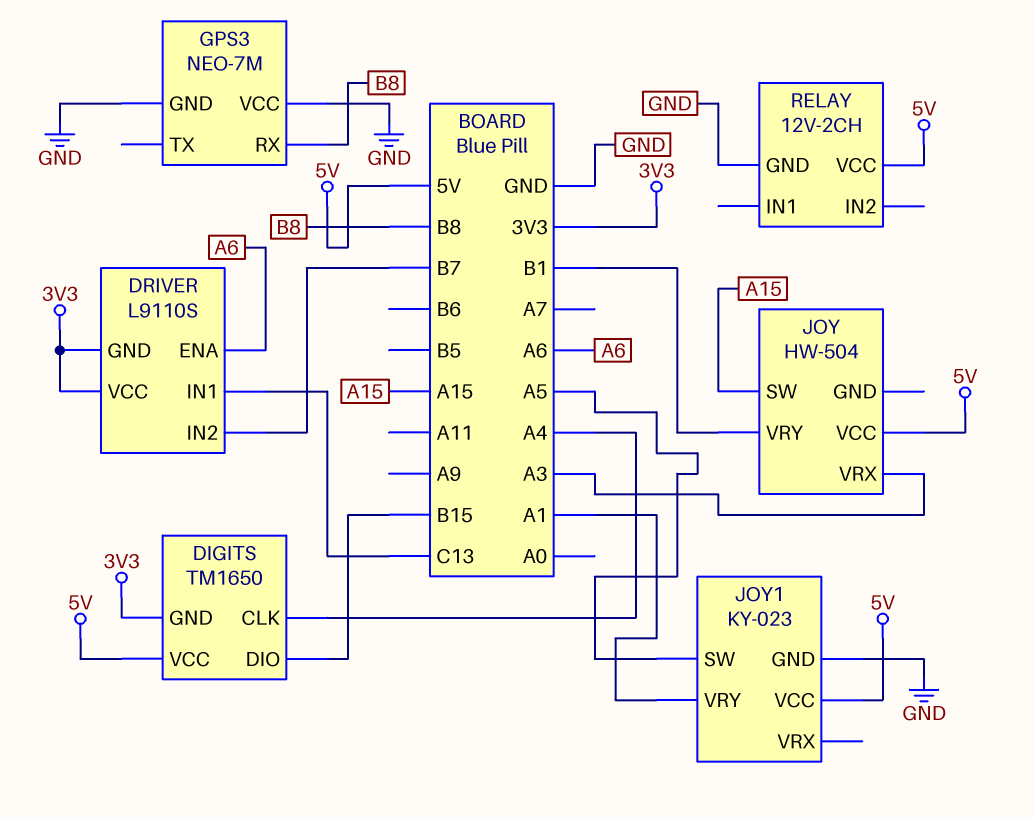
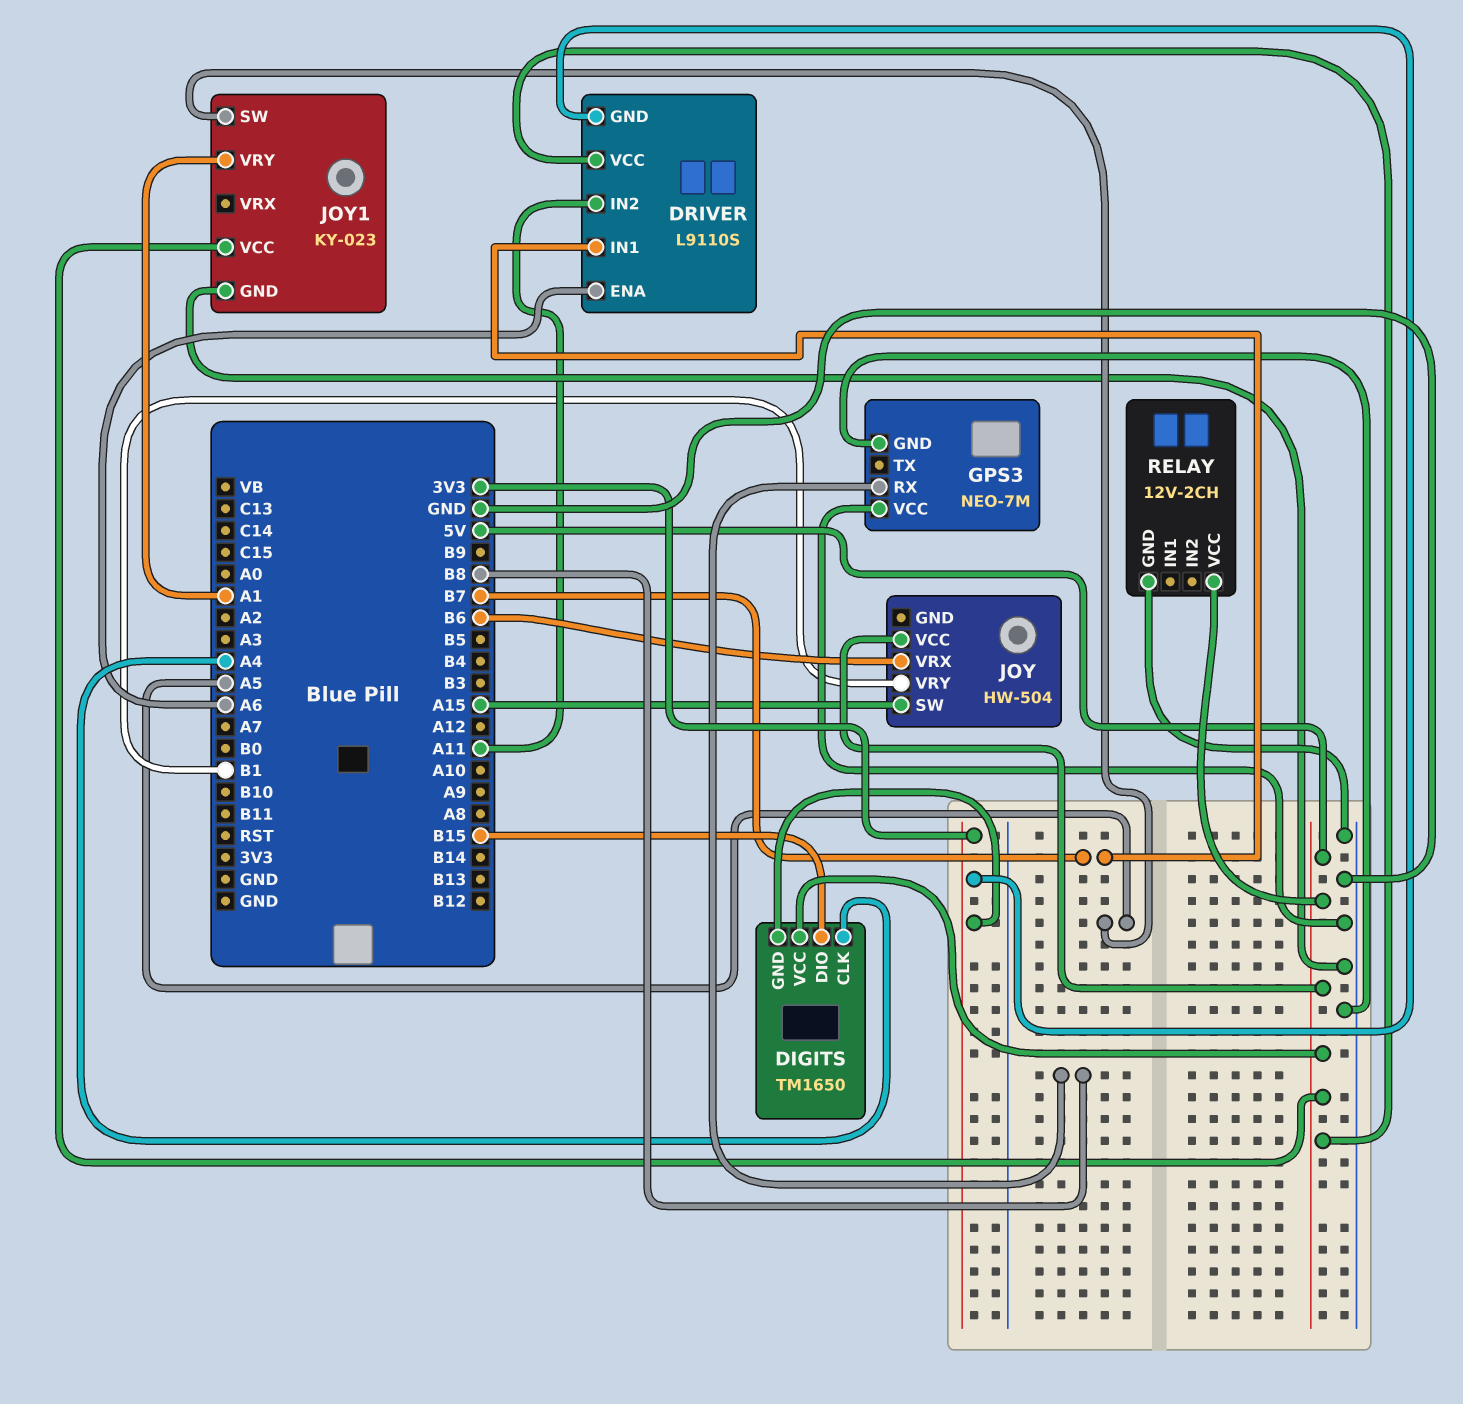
DRIVER pin IN1: C13 -> B7
DRIVER pin IN2: B7 -> A11
DRIVER pin VCC: 3V3 -> 5V
JOY pin VRX: A3 -> B6

